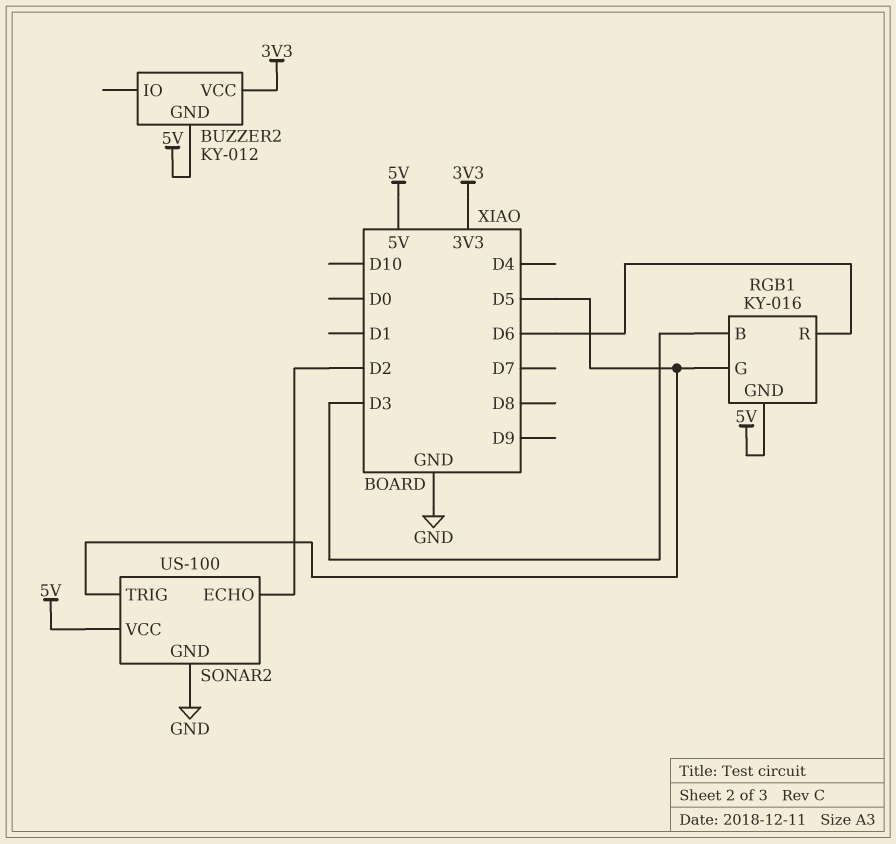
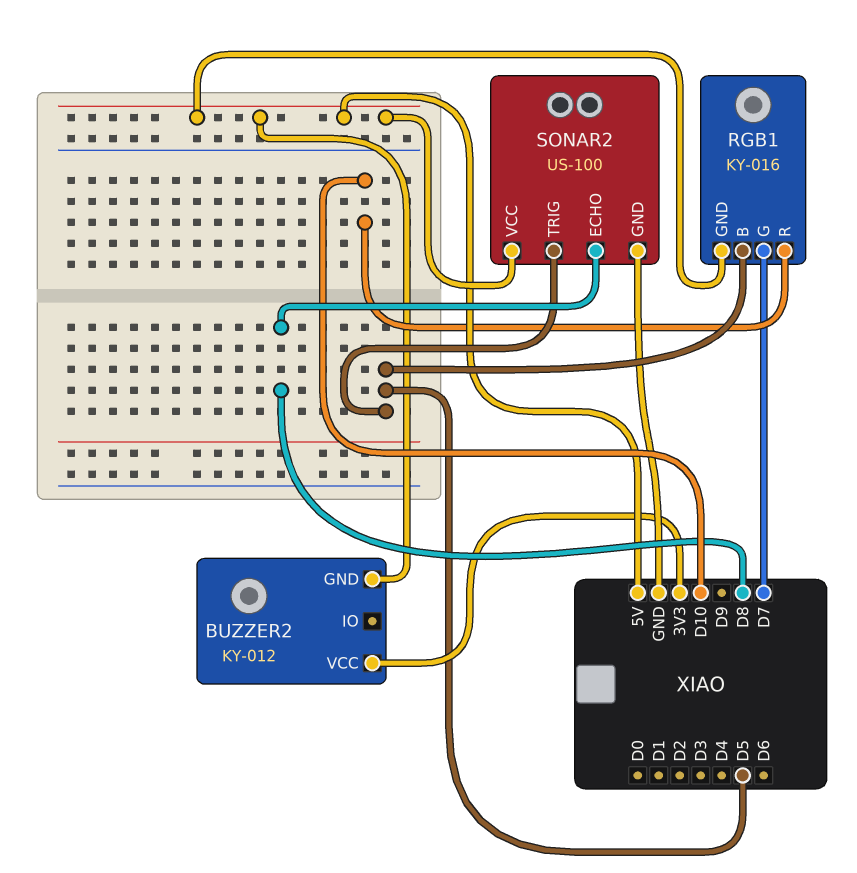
RGB1 pin B: D3 -> D5
RGB1 pin G: D5 -> D7
RGB1 pin R: D6 -> D10
SONAR2 pin ECHO: D2 -> D8

